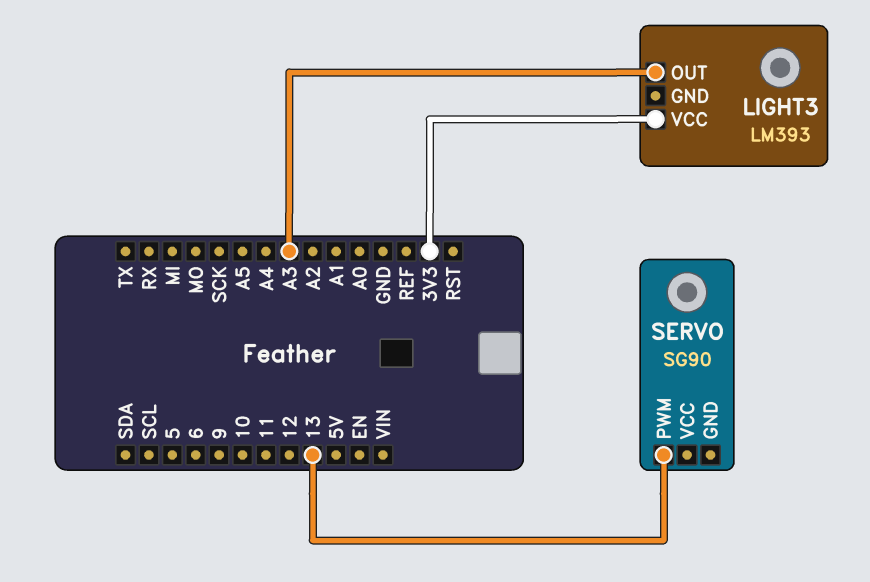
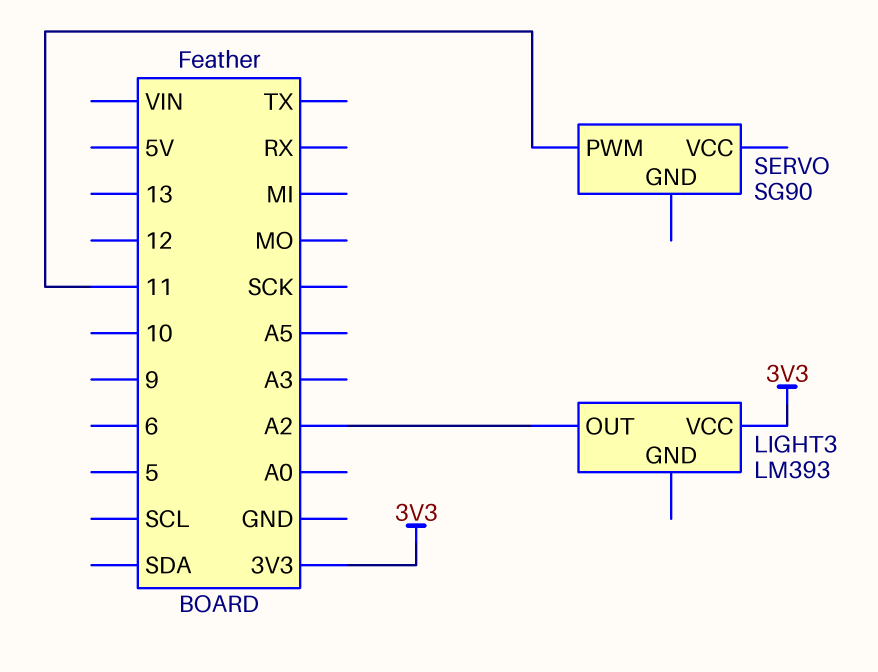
LIGHT3 pin OUT: A3 -> A2
SERVO pin PWM: 13 -> 11

